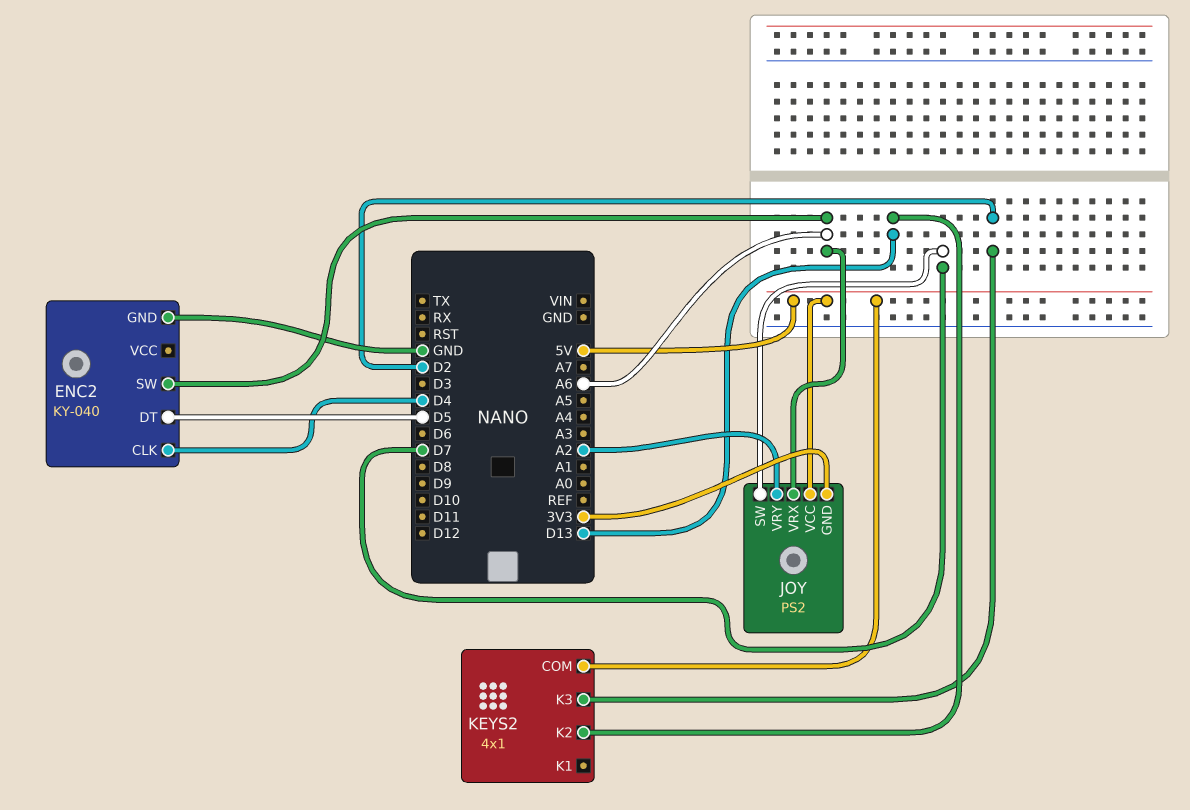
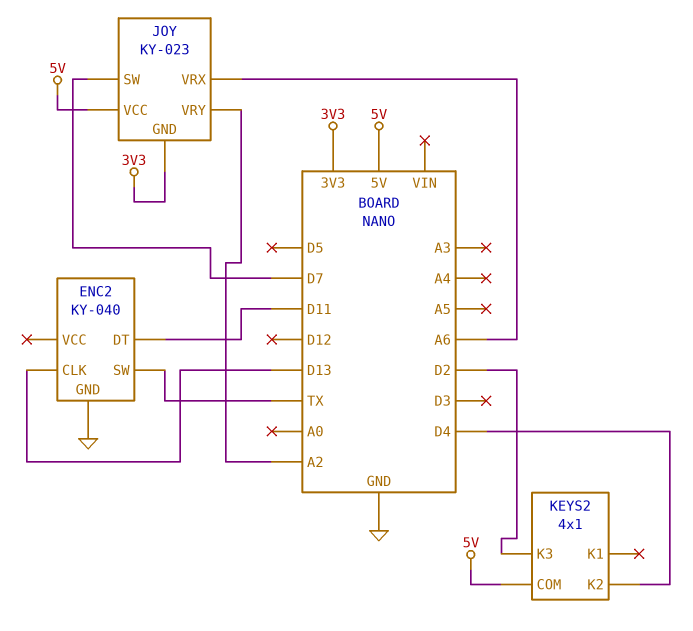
ENC2 pin CLK: D4 -> D13
ENC2 pin DT: D5 -> D11
ENC2 pin SW: A6 -> TX
JOY: PS2 -> KY-023
KEYS2 pin K2: D13 -> D4

